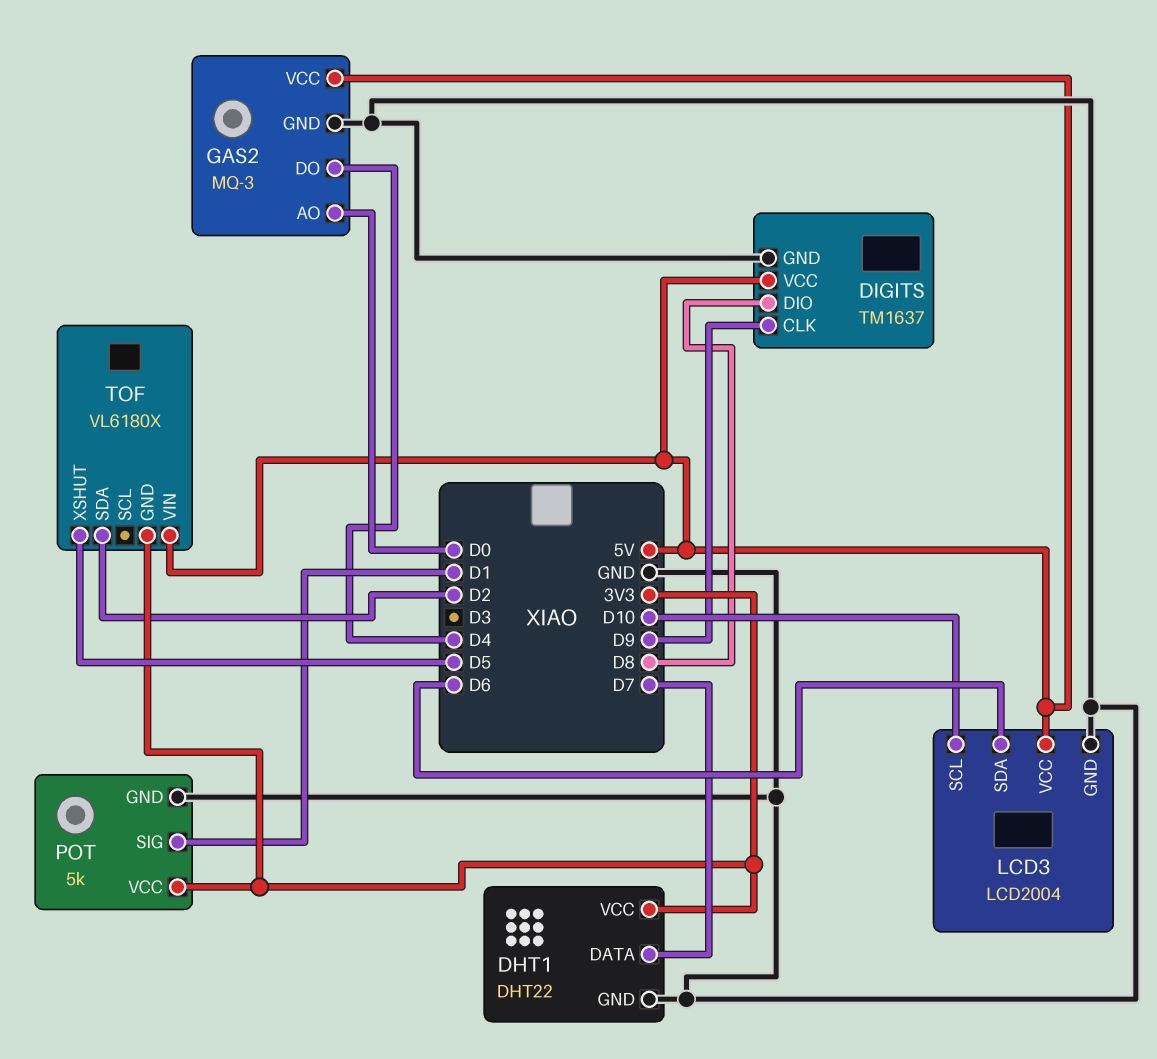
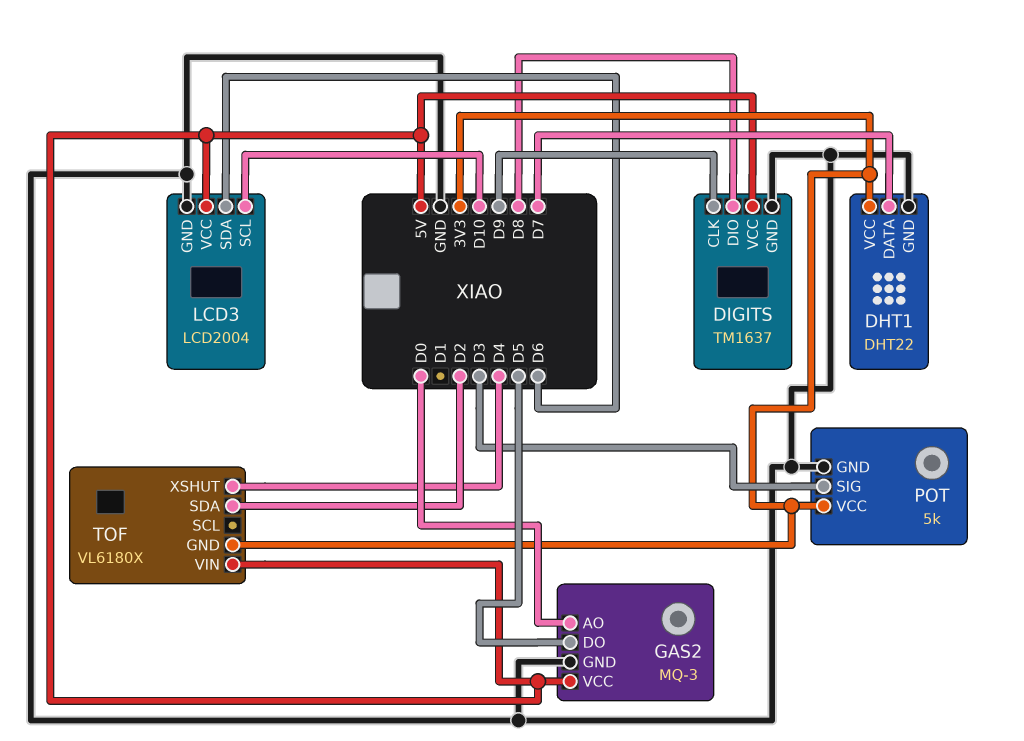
GAS2 pin DO: D4 -> D5
POT pin SIG: D1 -> D3
TOF pin XSHUT: D5 -> D4

